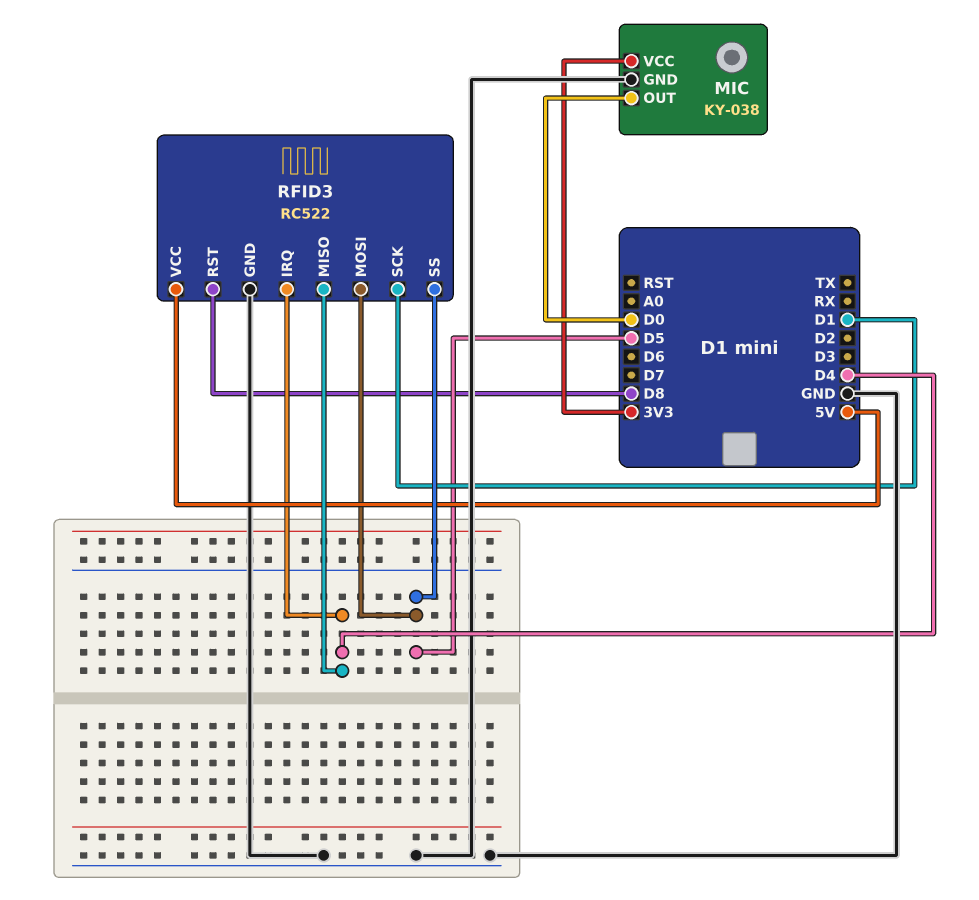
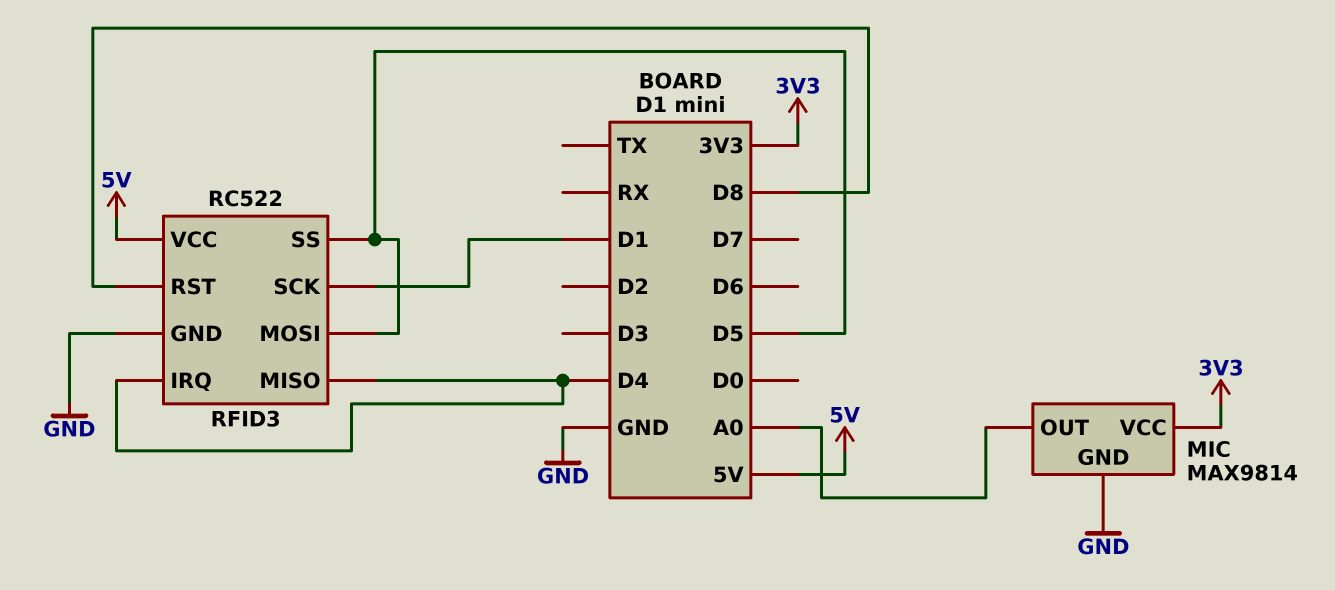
MIC: KY-038 -> MAX9814
MIC pin OUT: D0 -> A0

